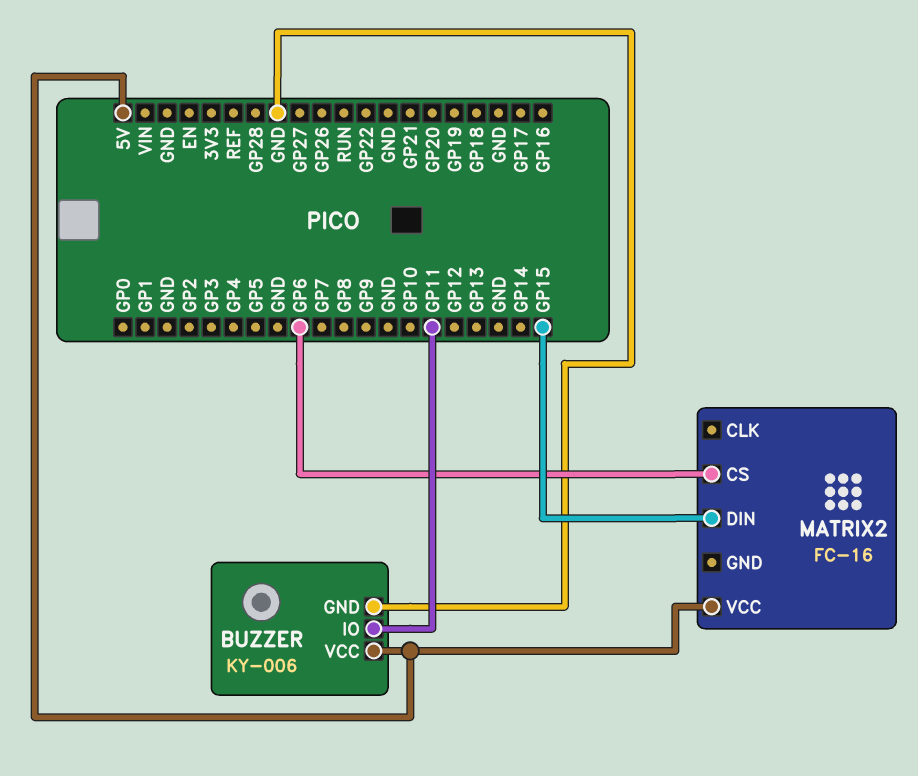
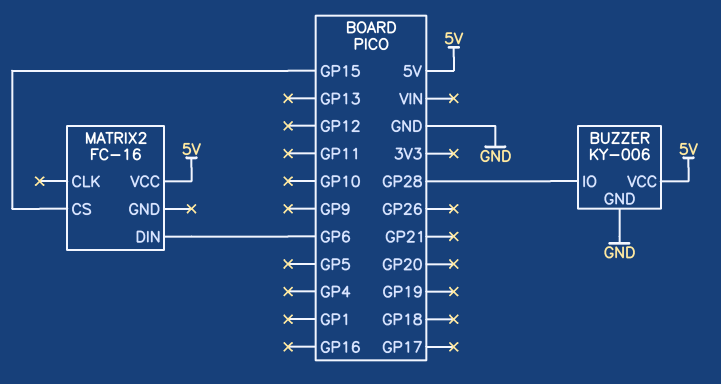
BUZZER pin IO: GP11 -> GP28
MATRIX2 pin CS: GP6 -> GP15
MATRIX2 pin DIN: GP15 -> GP6

